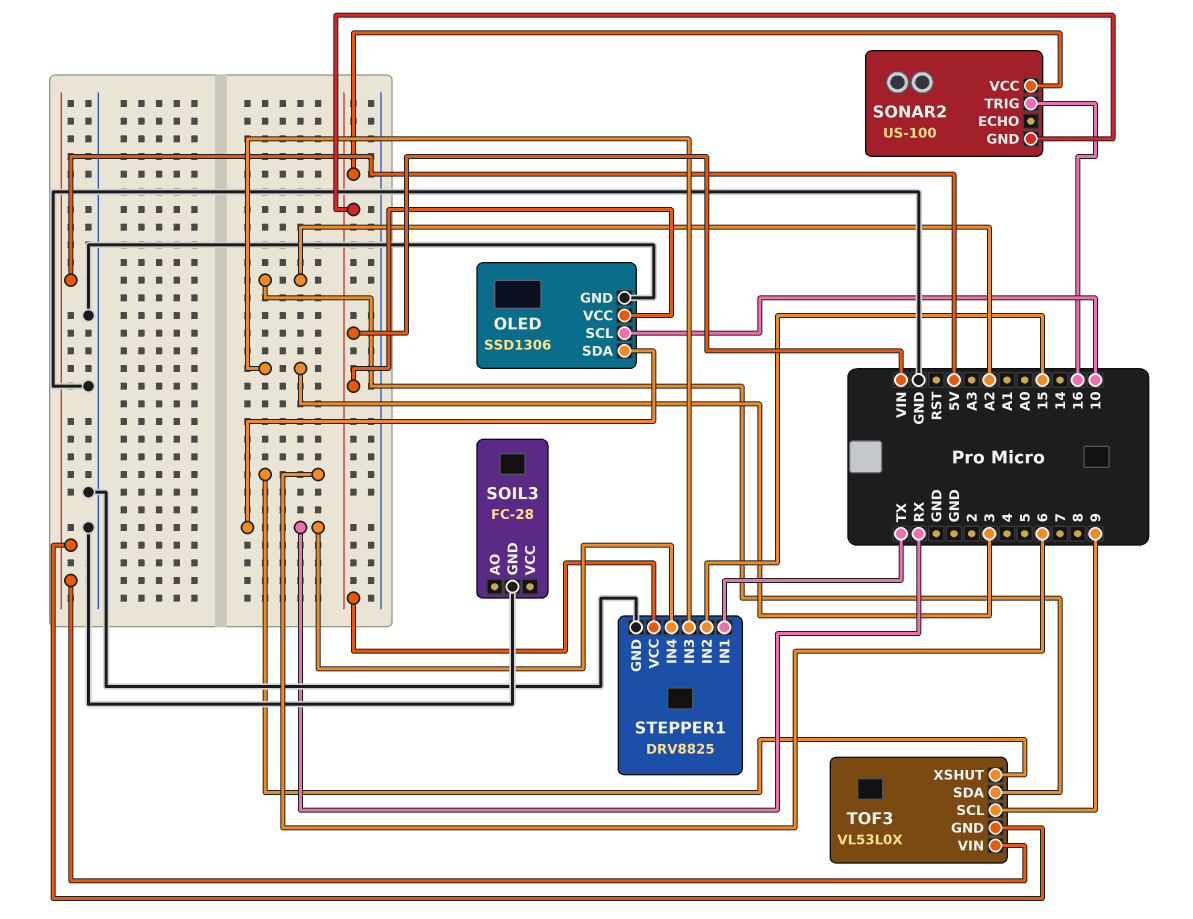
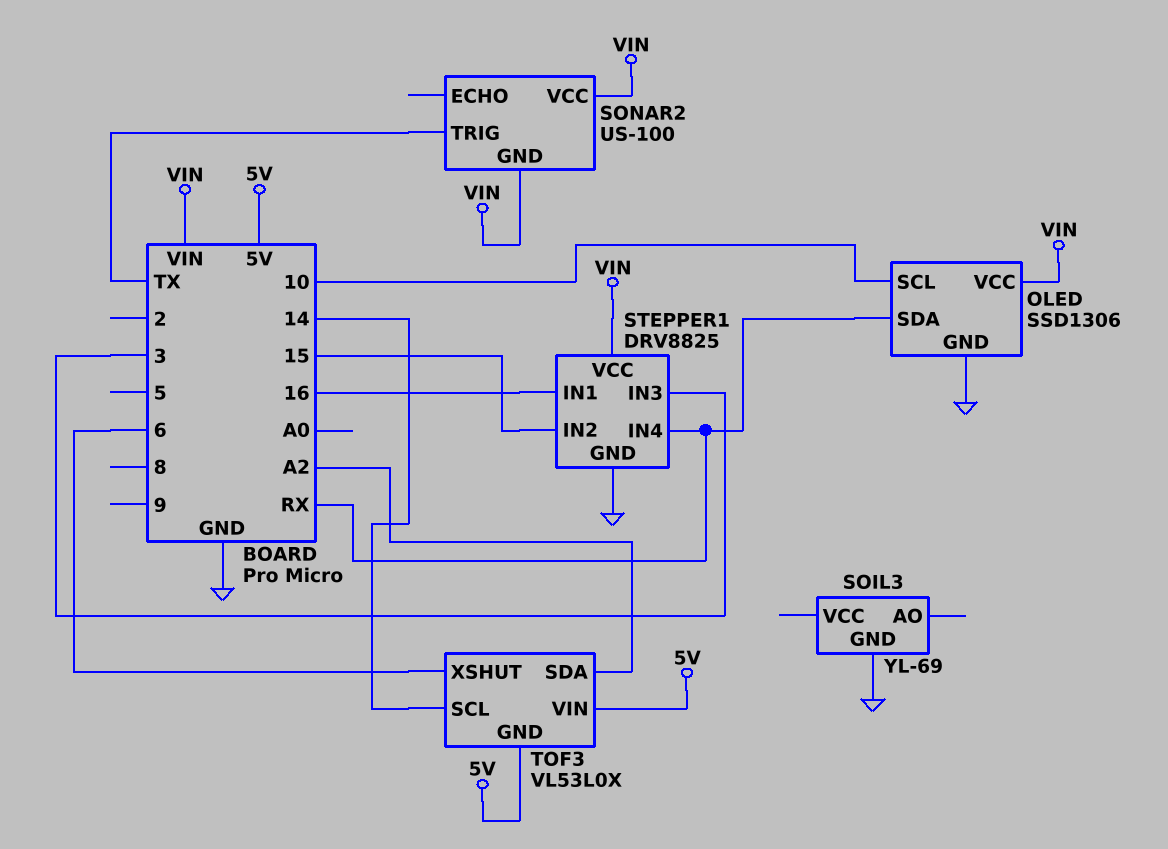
SOIL3: FC-28 -> YL-69
SONAR2 pin TRIG: 16 -> TX
STEPPER1 pin IN1: TX -> 16
TOF3 pin SCL: 9 -> 14

